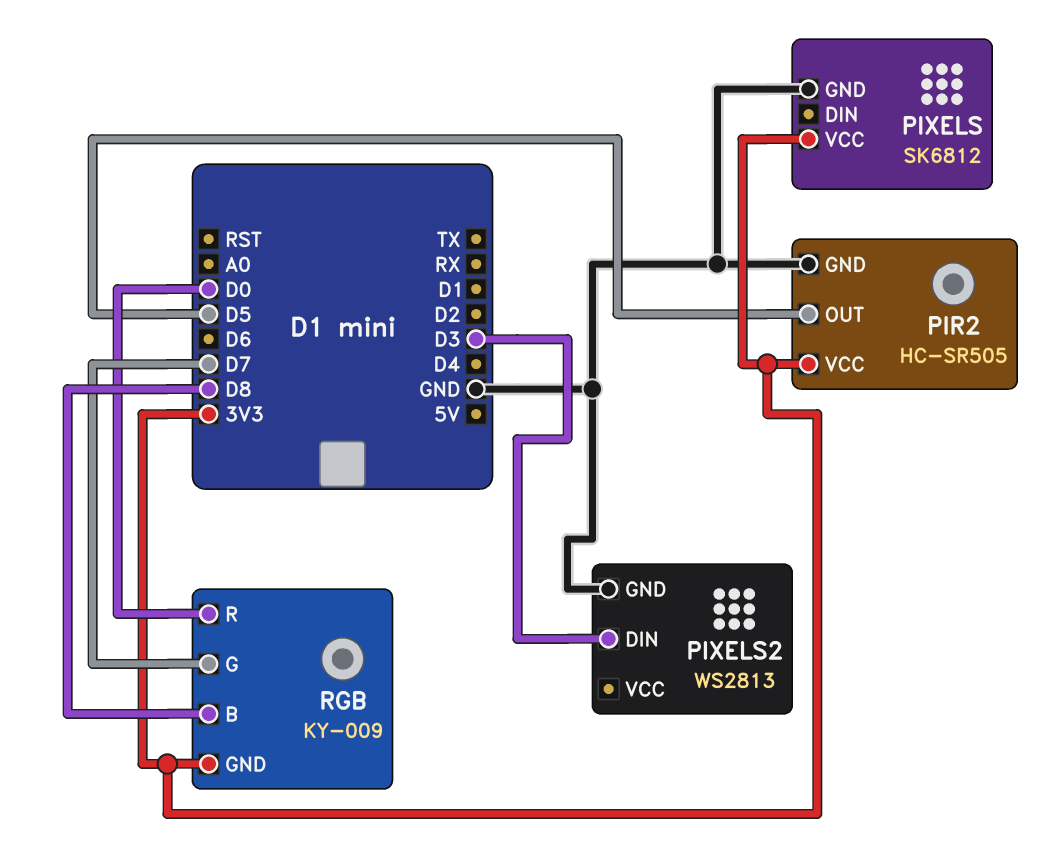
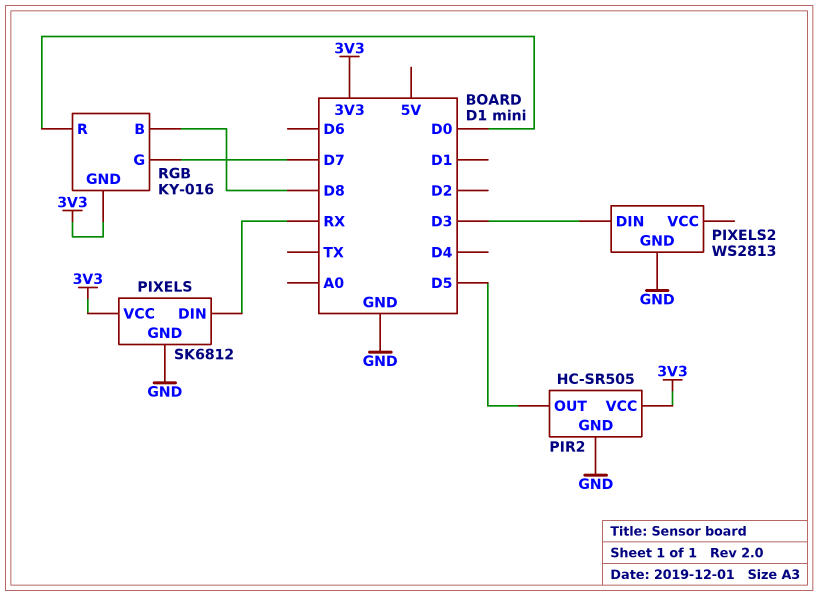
PIXELS pin DIN: none -> RX
RGB: KY-009 -> KY-016

